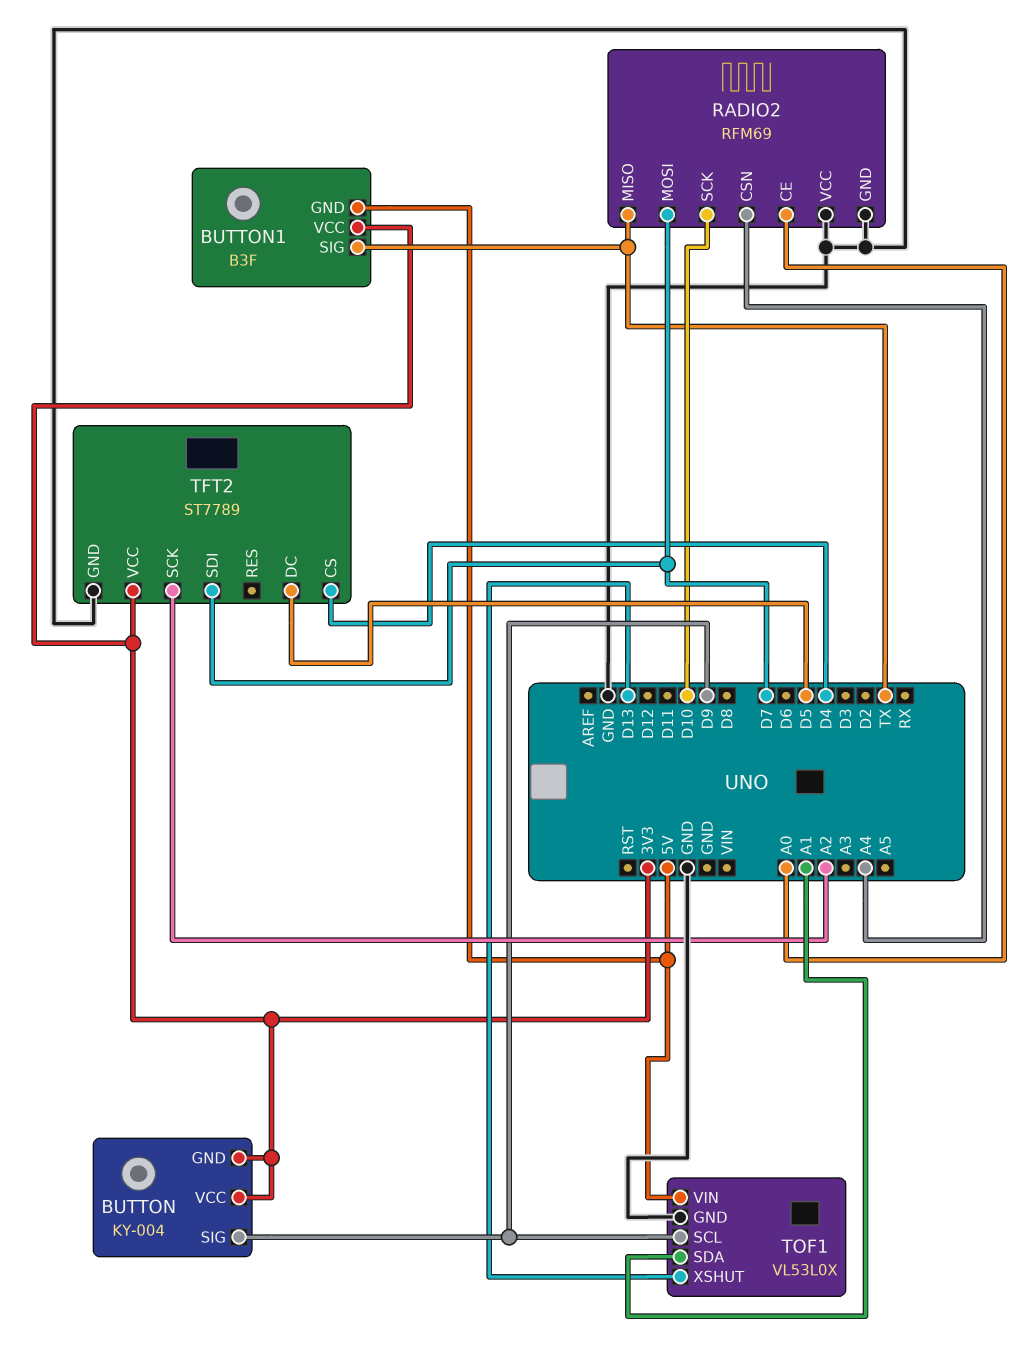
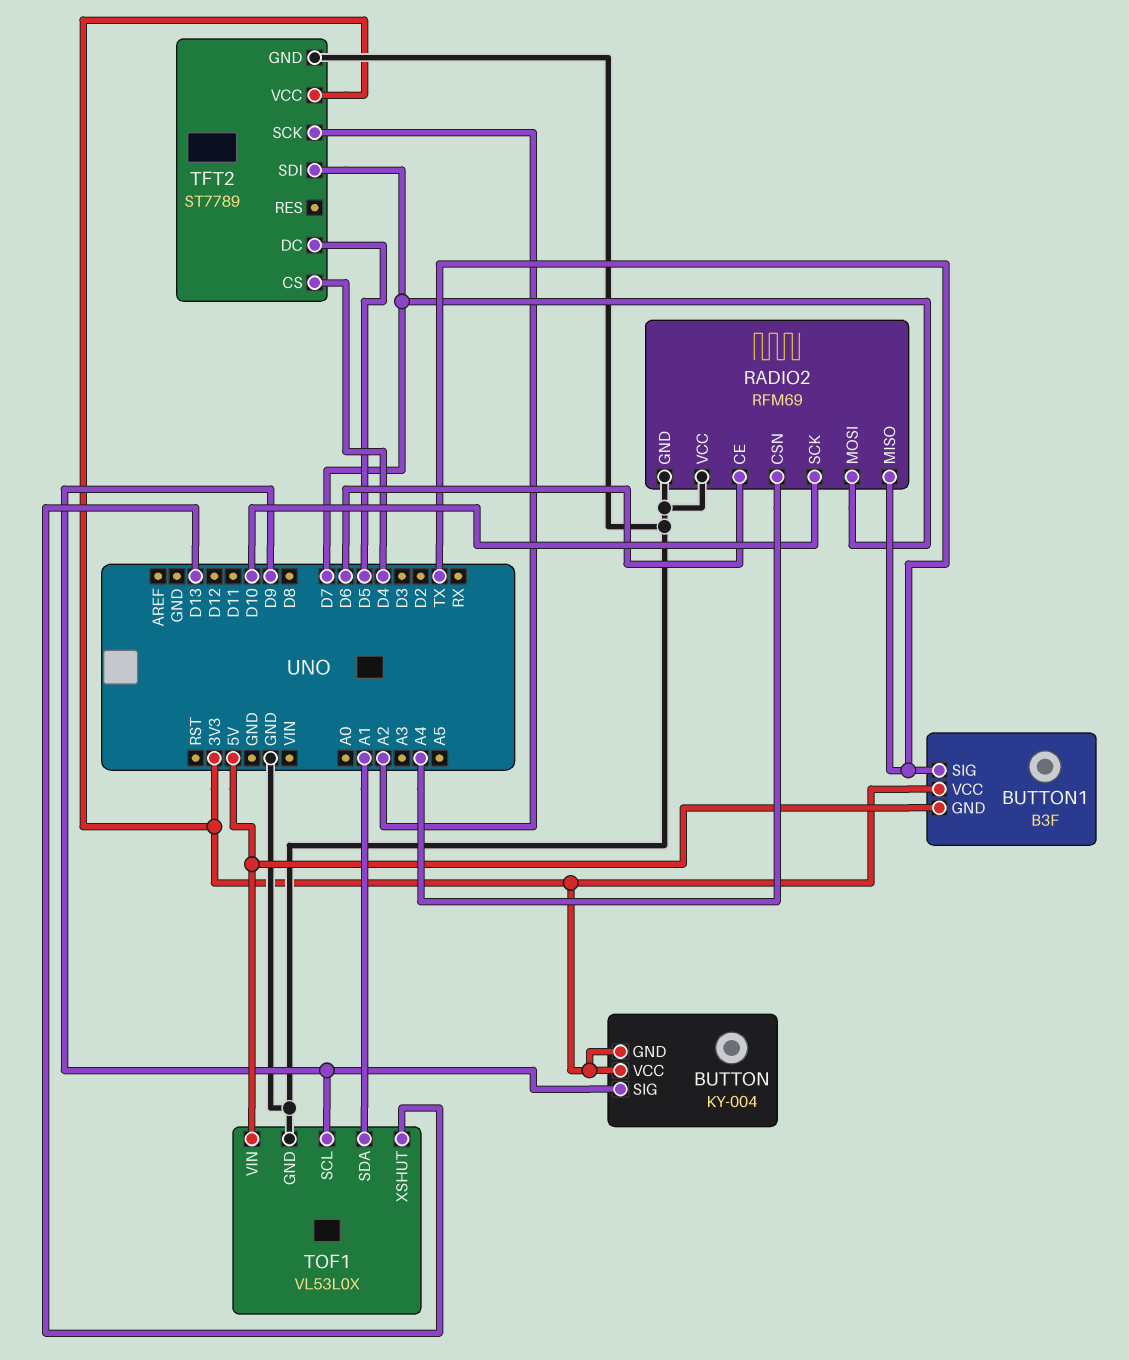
RADIO2 pin CE: A0 -> D6

